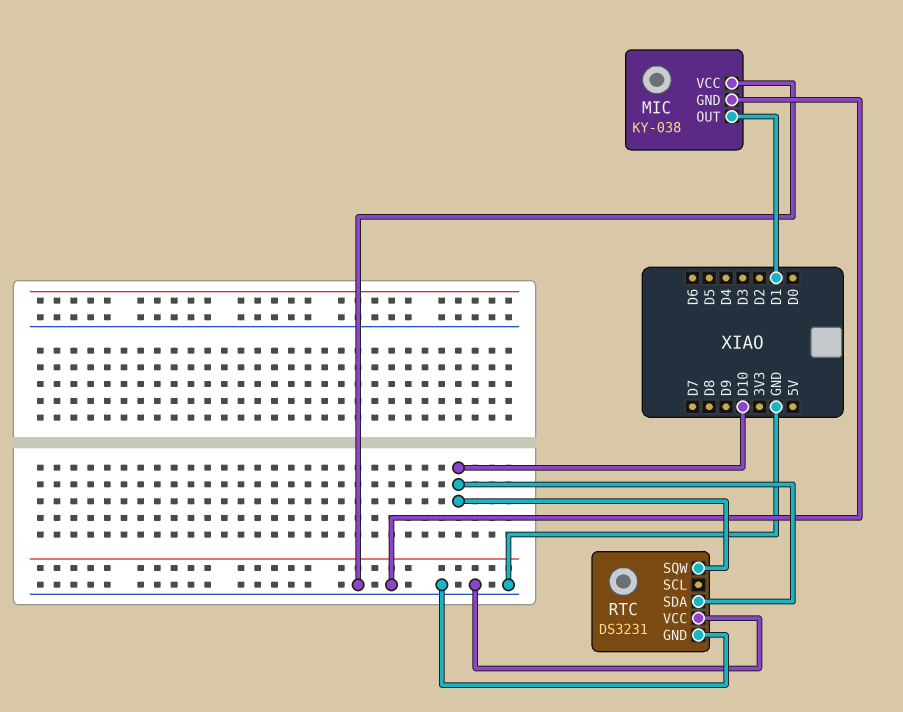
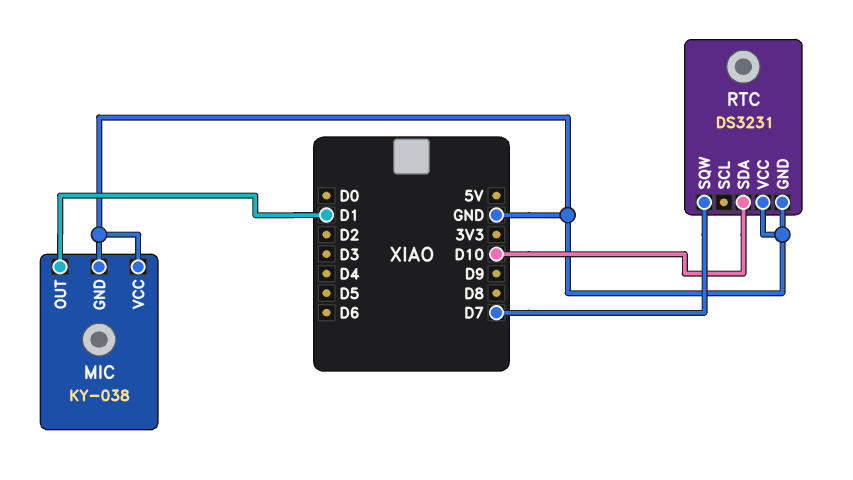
RTC pin SQW: D10 -> D7

